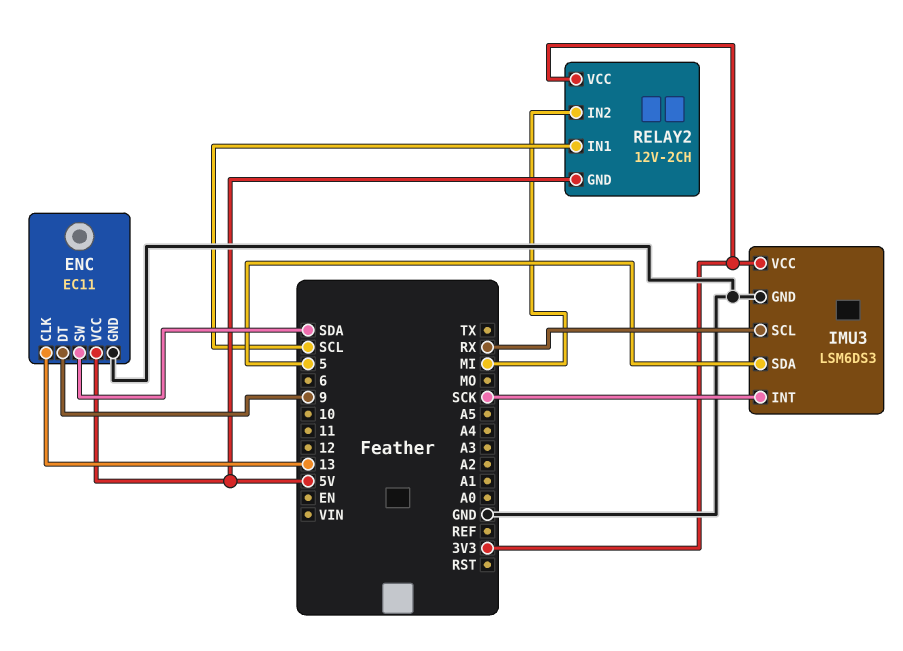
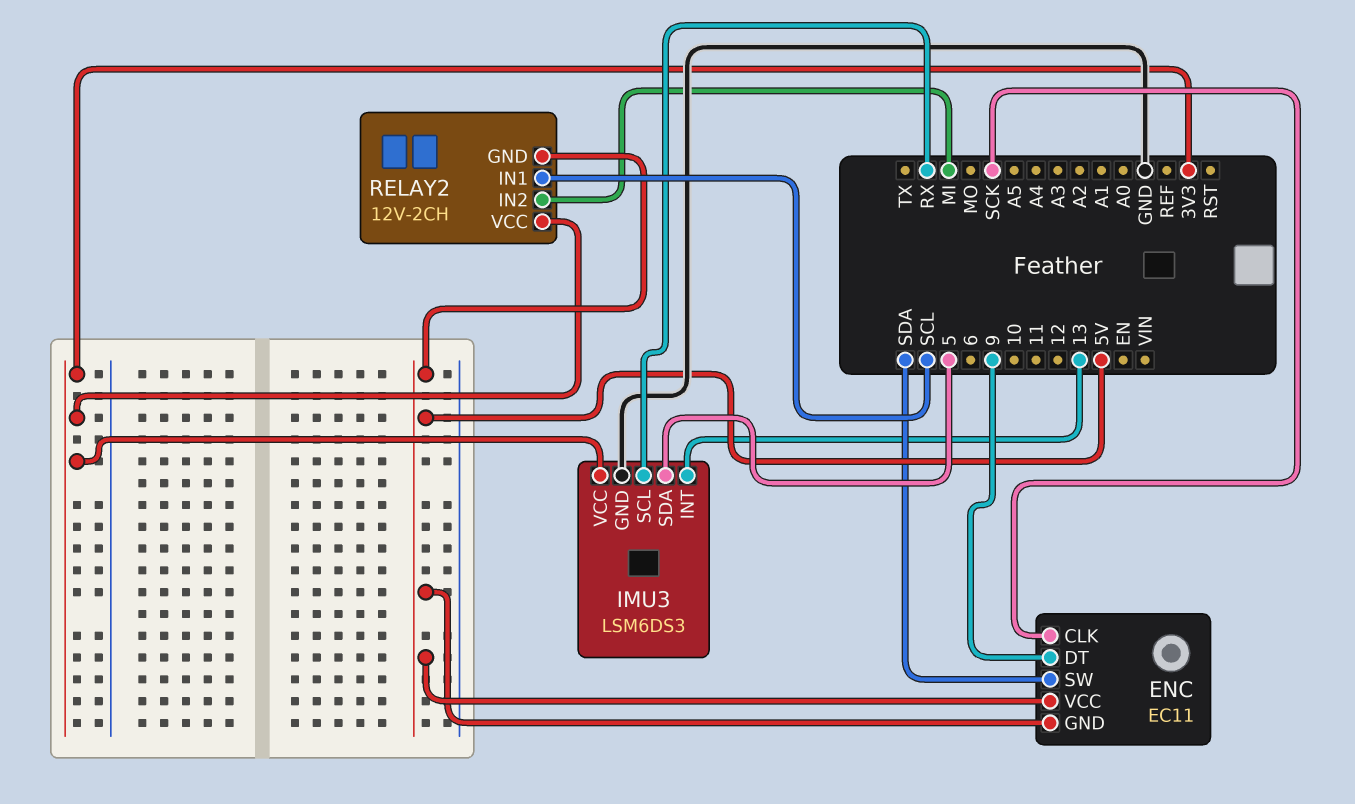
ENC pin CLK: 13 -> SCK
ENC pin GND: GND -> 5V
IMU3 pin INT: SCK -> 13

